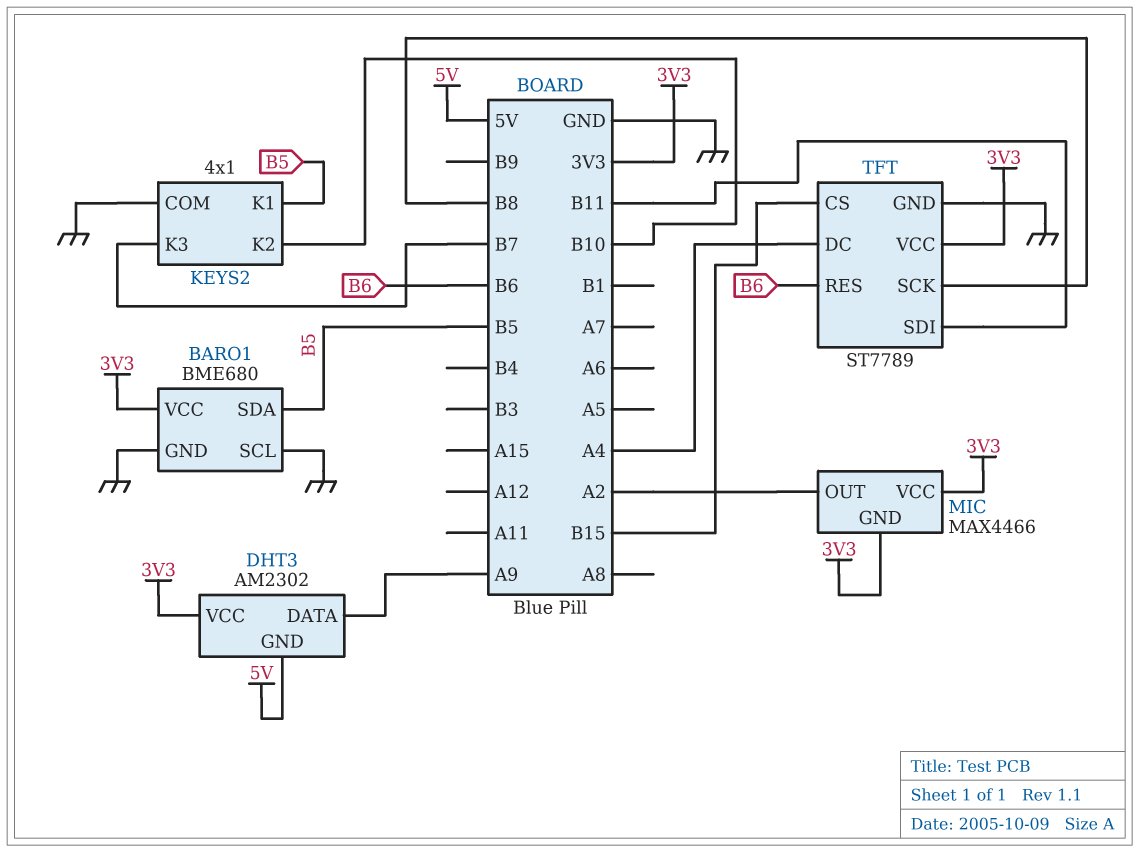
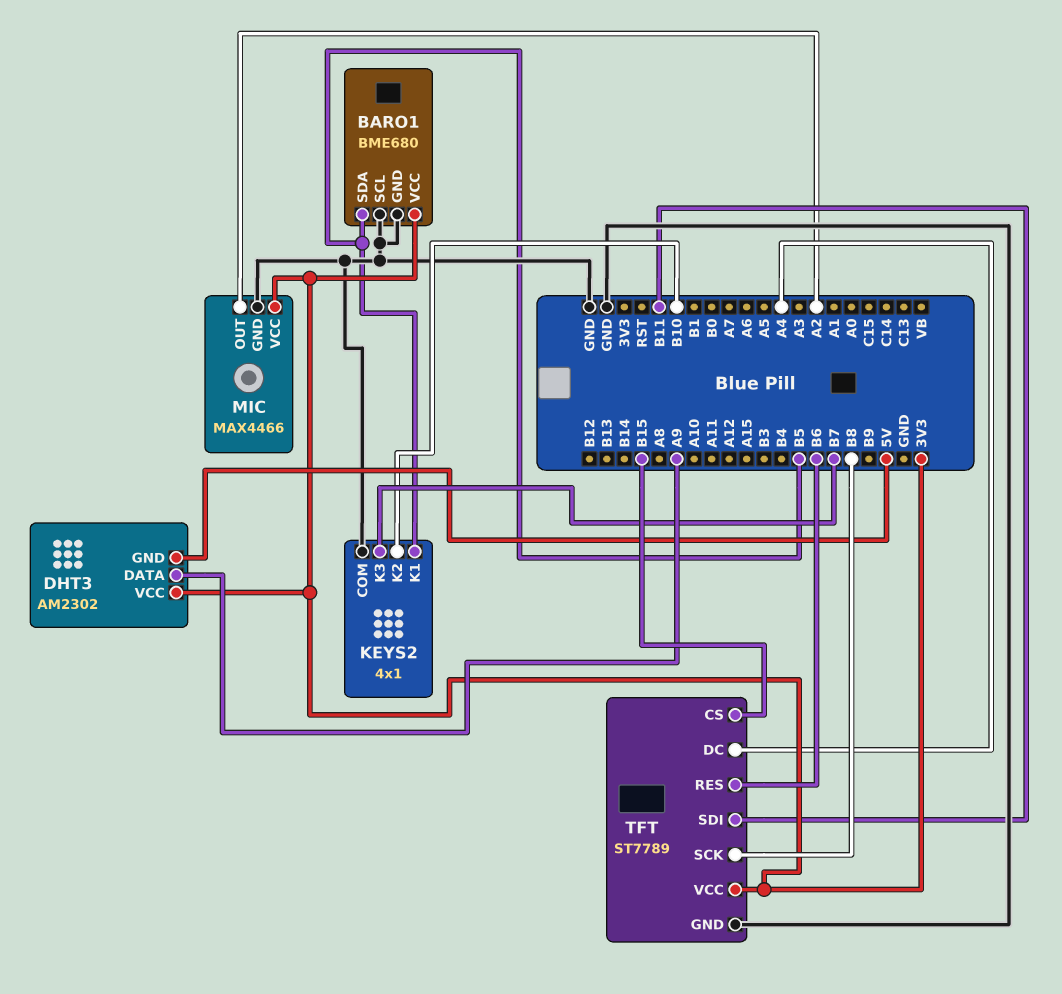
MIC pin GND: 3V3 -> GND

